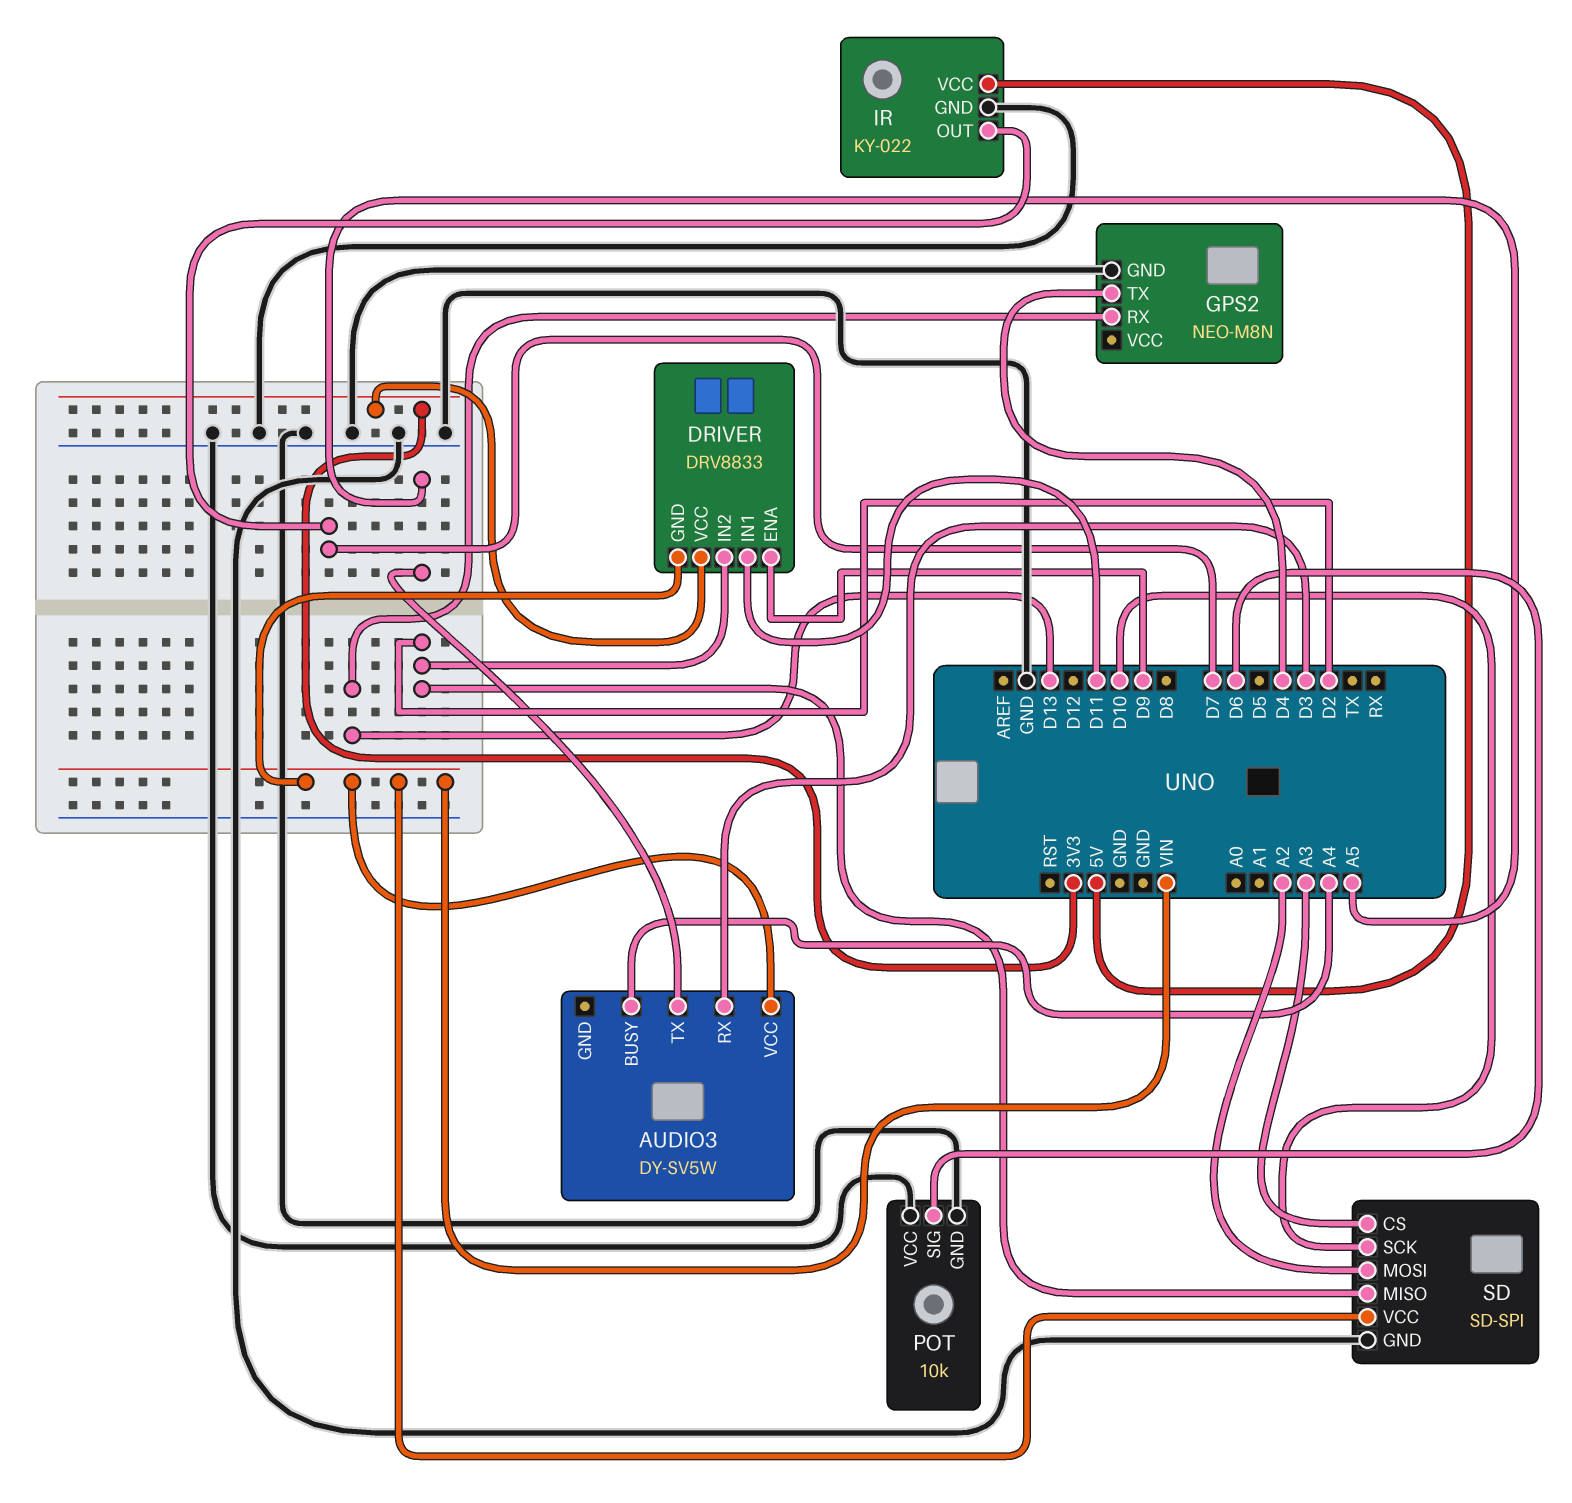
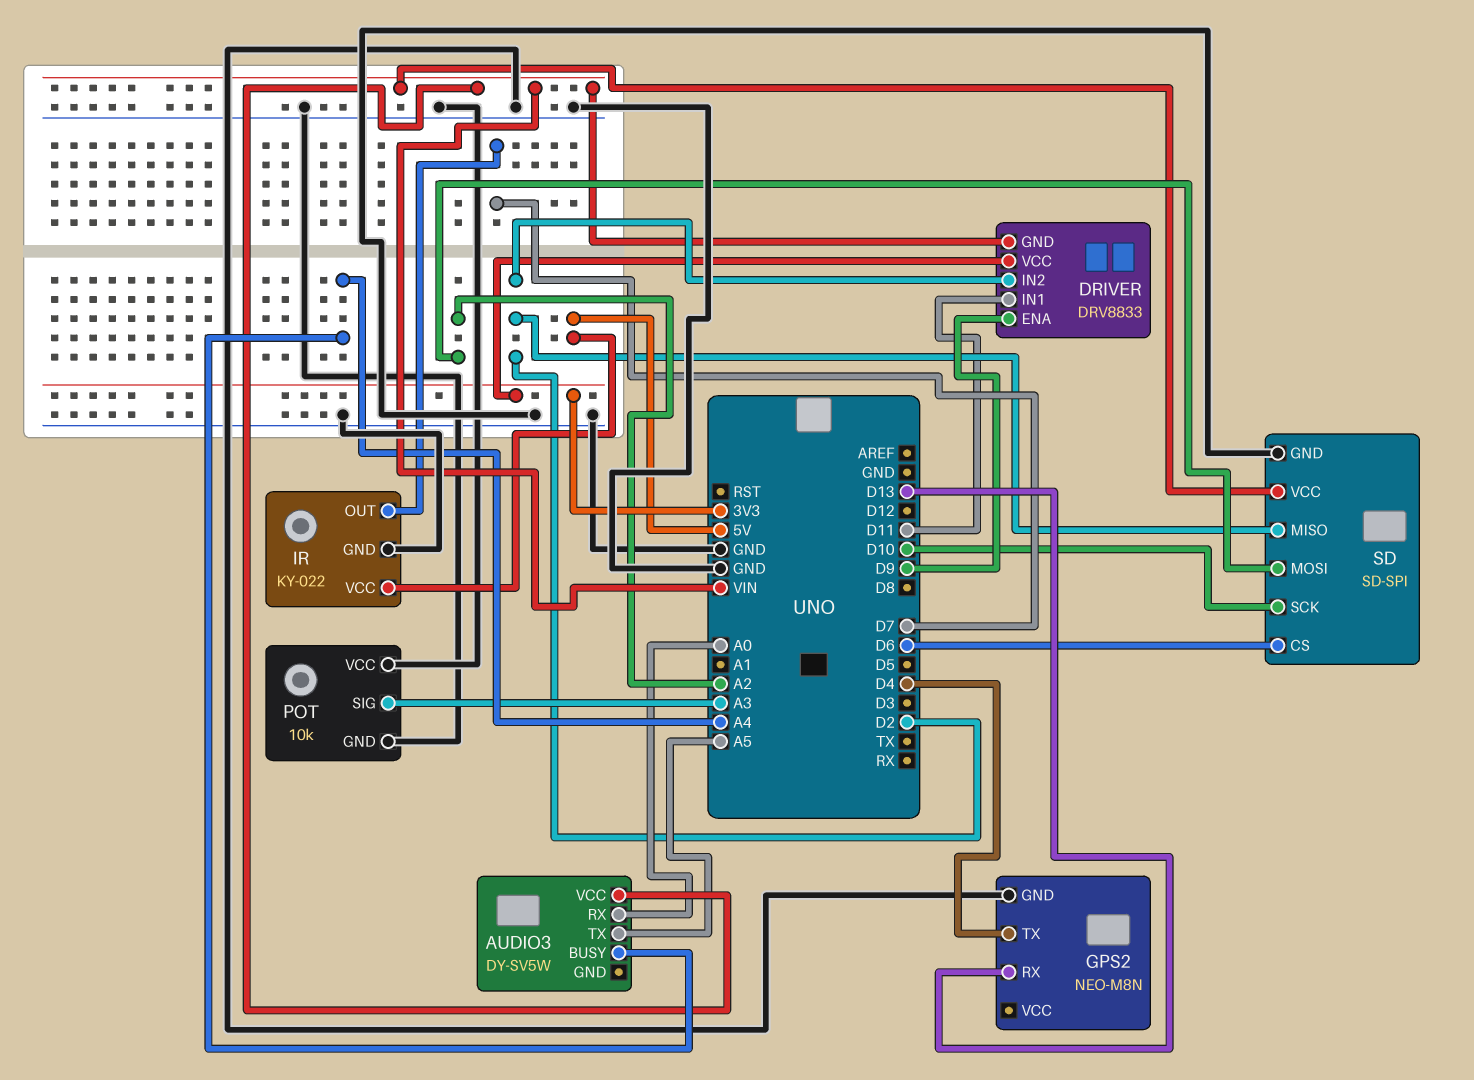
AUDIO3 pin RX: D3 -> A0
POT pin SIG: D6 -> A3
SD pin CS: A3 -> D6

